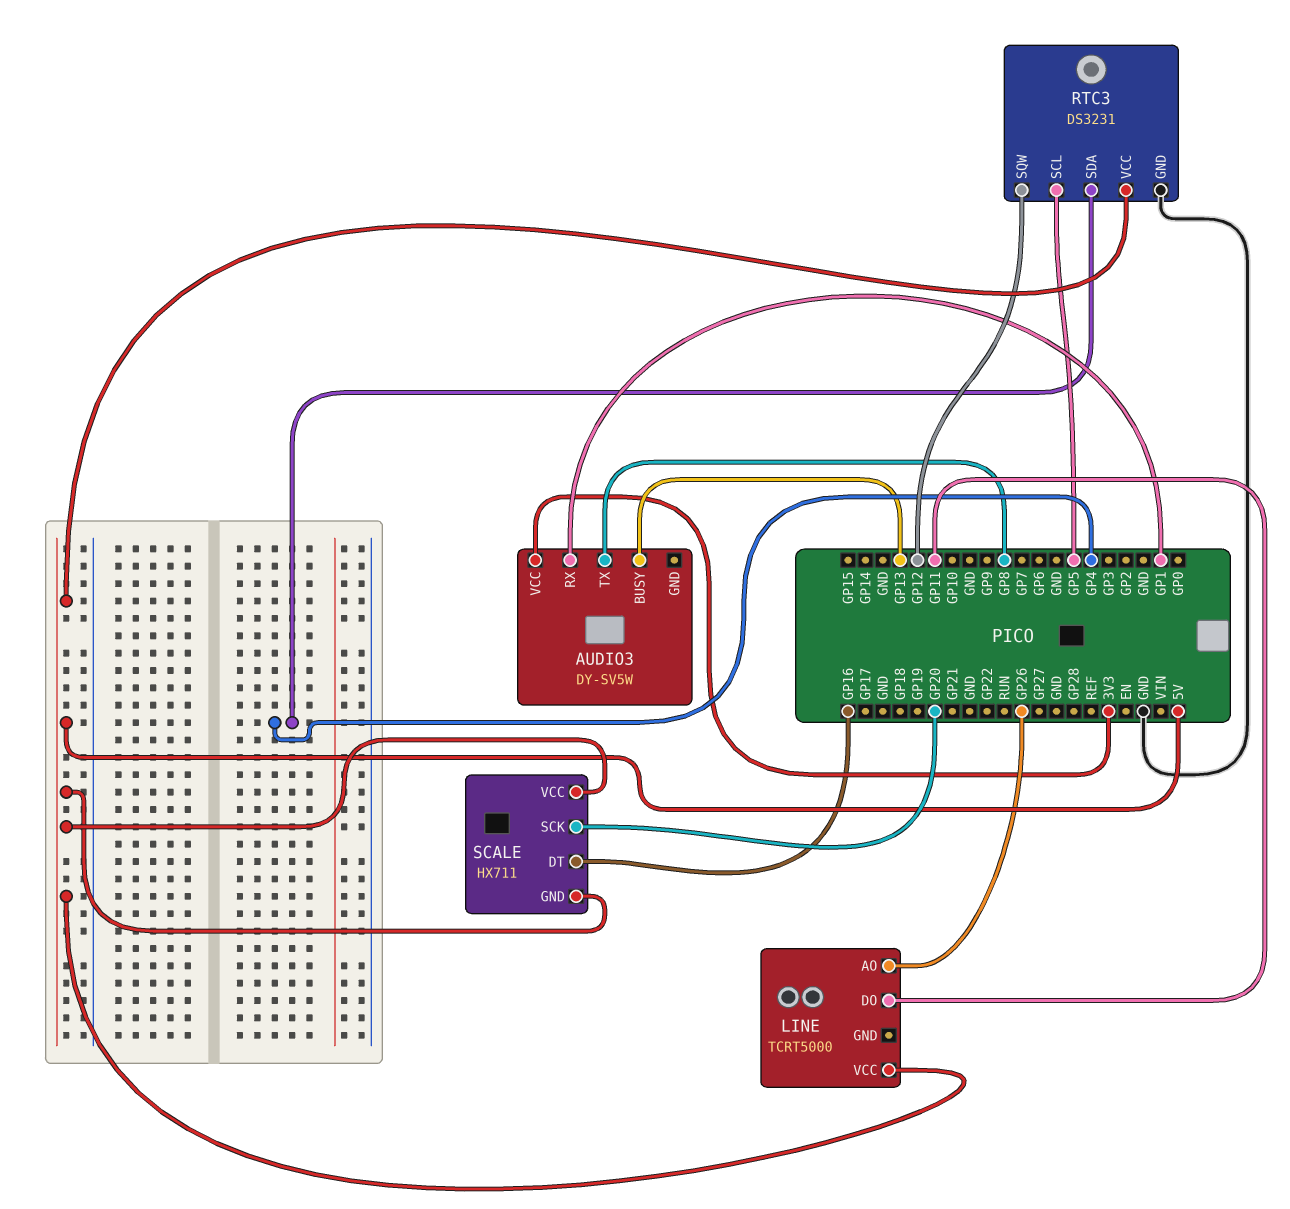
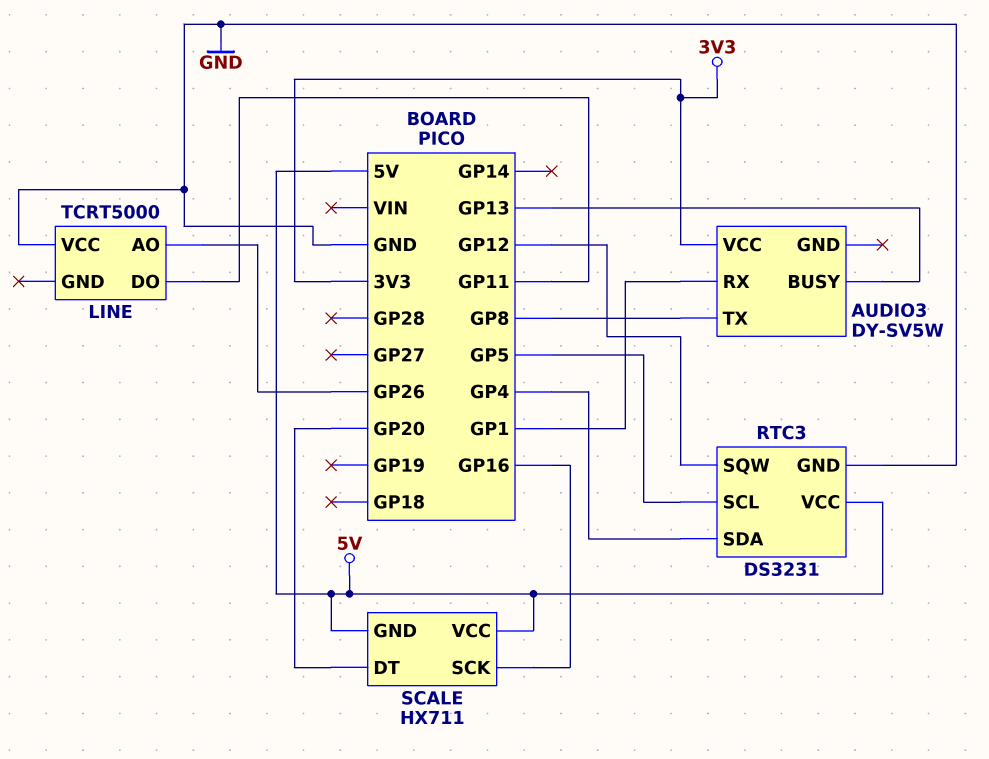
LINE pin VCC: 5V -> GND
SCALE pin DT: GP16 -> GP20
SCALE pin SCK: GP20 -> GP16

